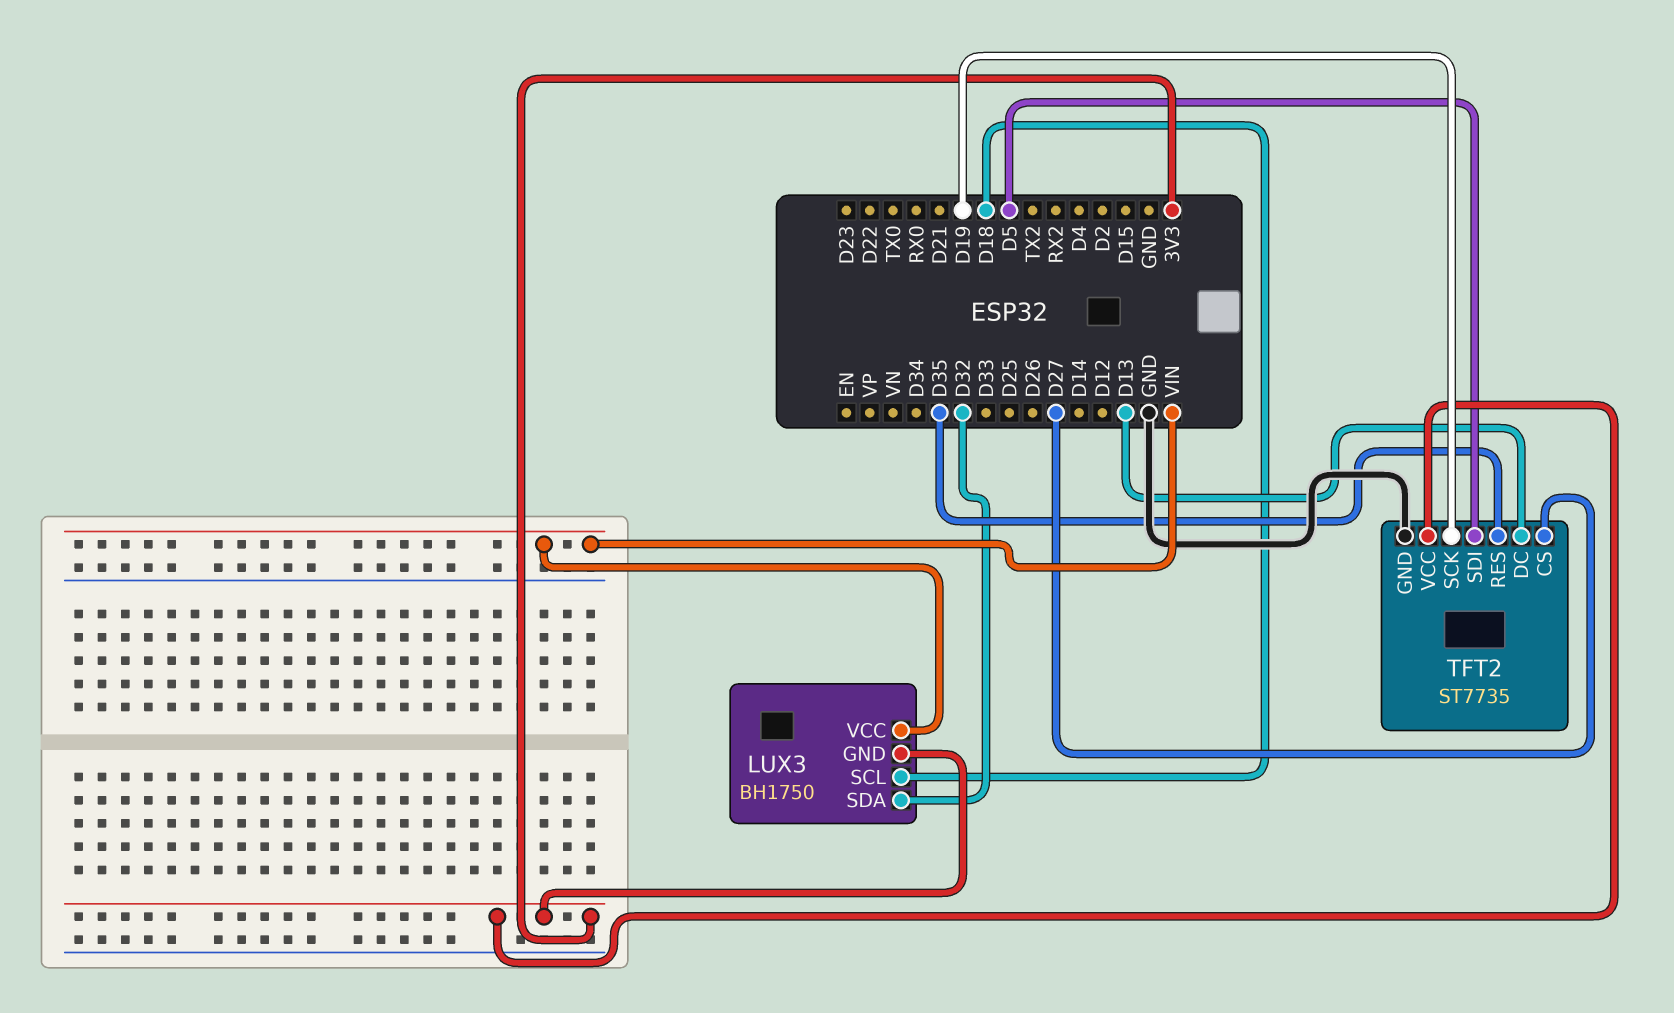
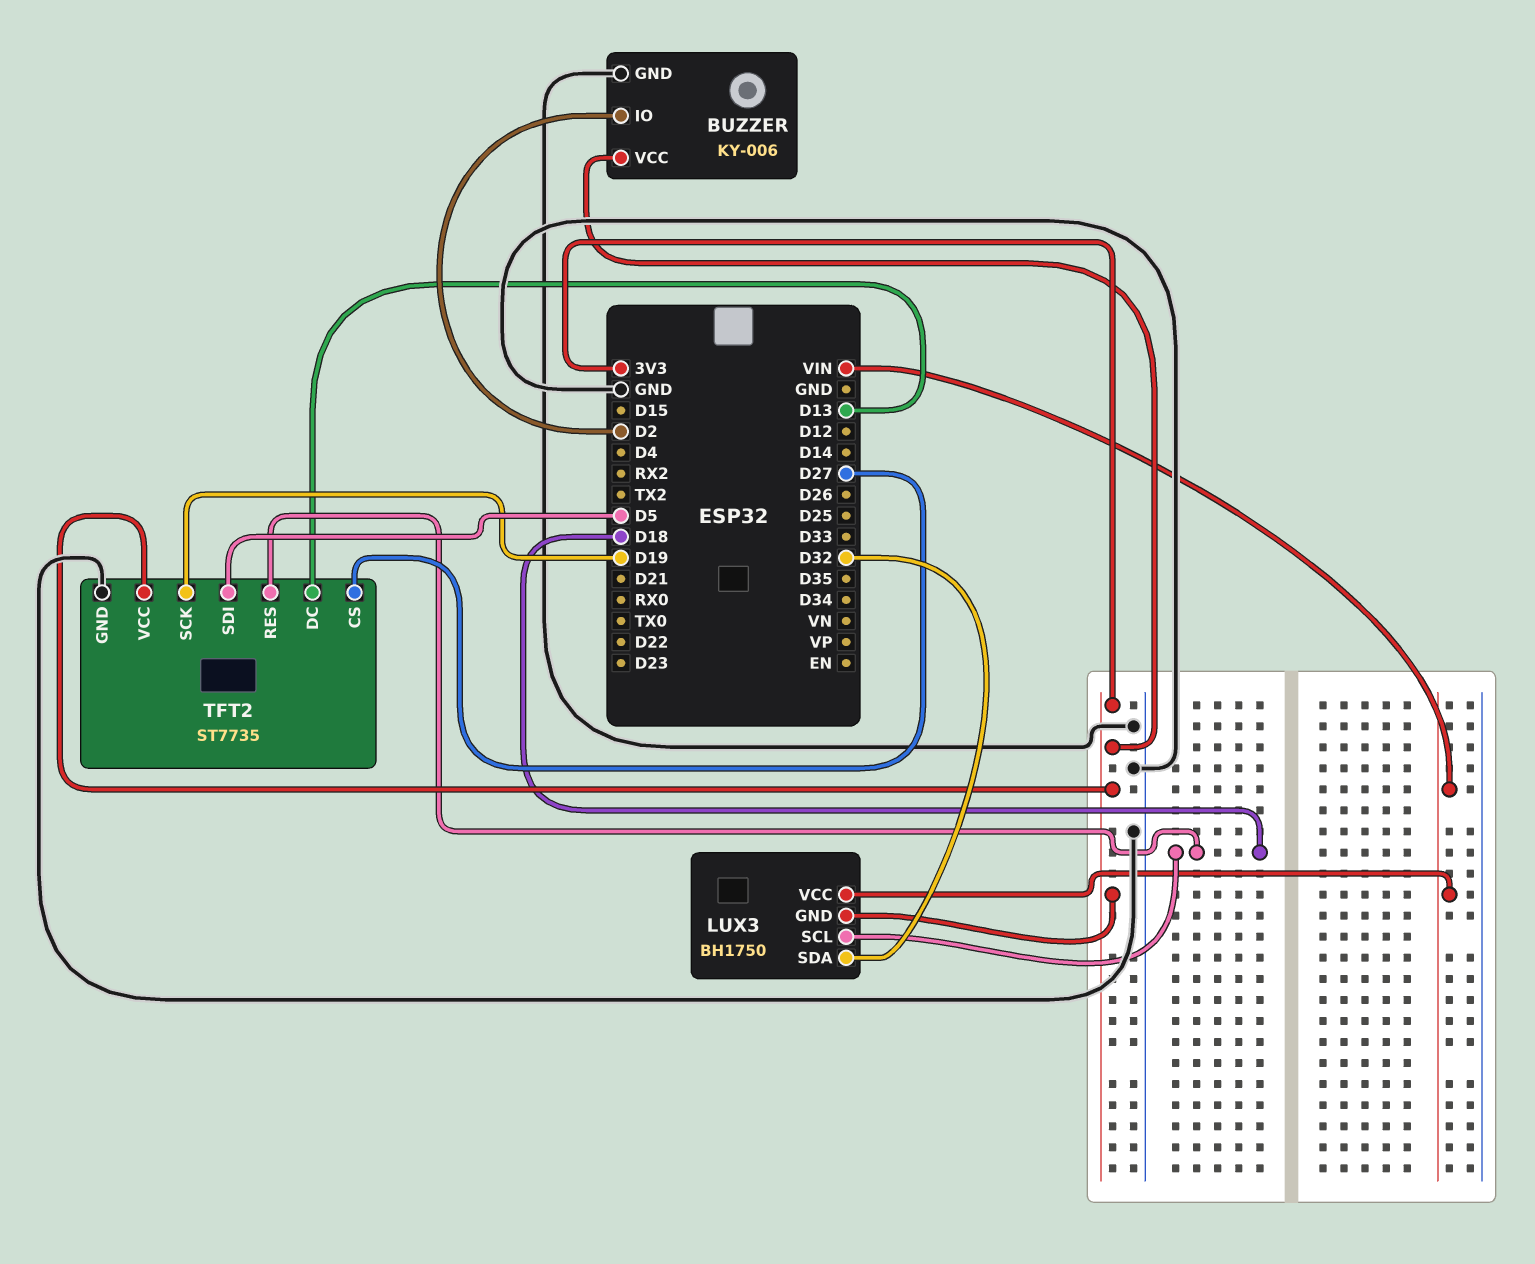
BUZZER: none -> KY-006
BUZZER pin GND: none -> GND
BUZZER pin IO: none -> D2
BUZZER pin VCC: none -> 3V3
TFT2 pin RES: D35 -> D18

